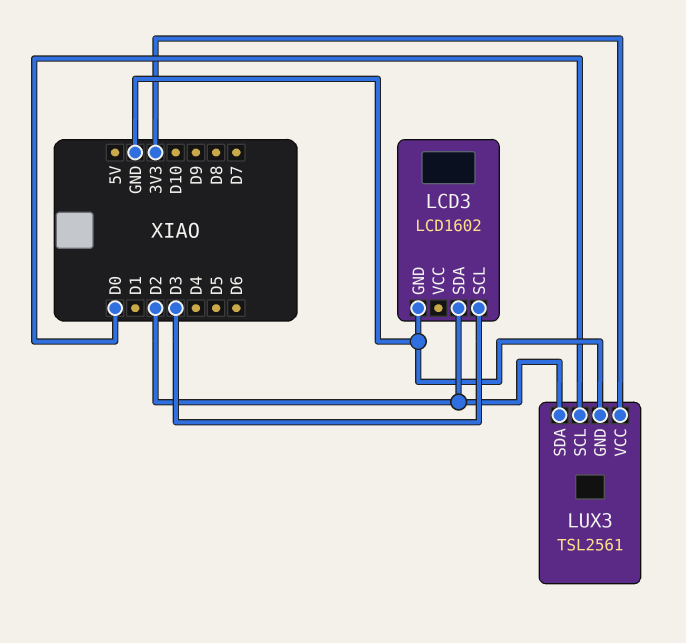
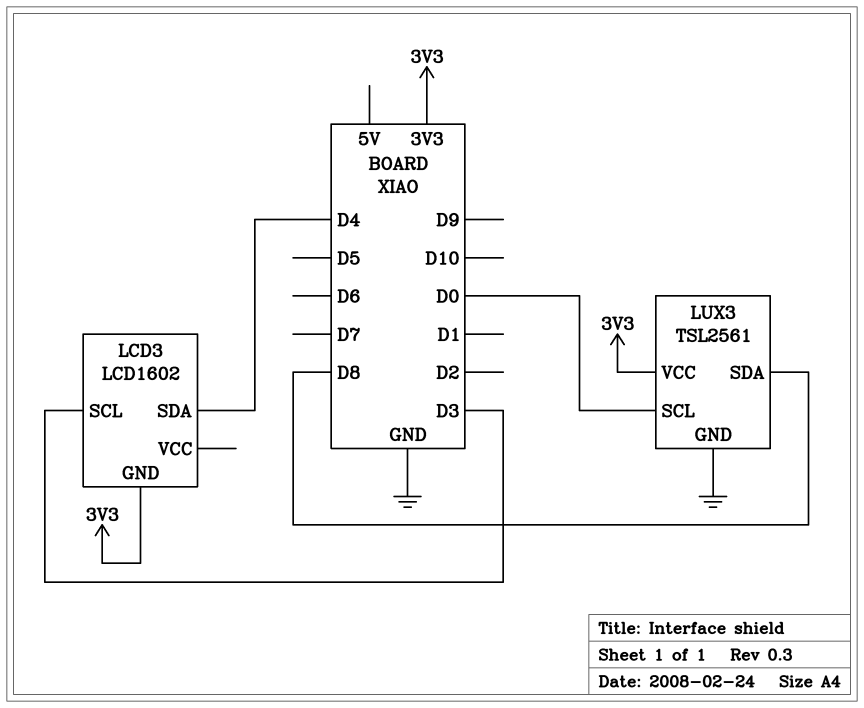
LCD3 pin GND: GND -> 3V3
LCD3 pin SDA: D2 -> D4
LUX3 pin SDA: D2 -> D8

